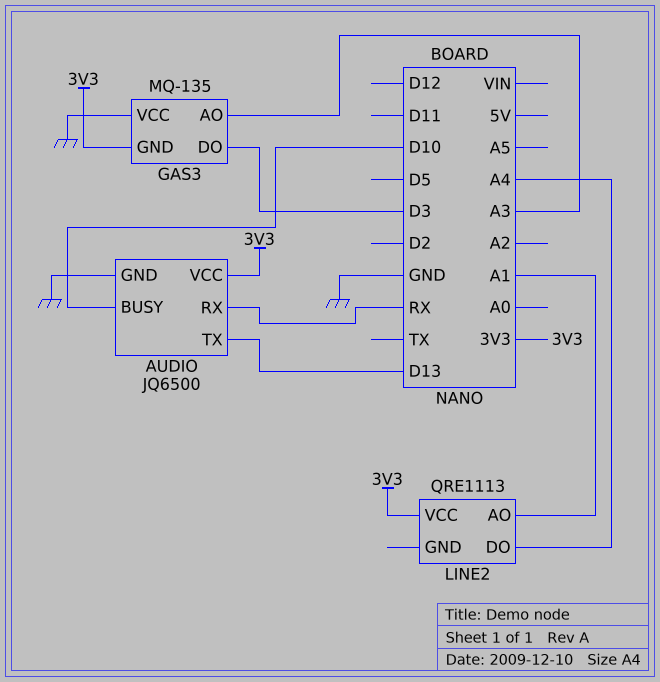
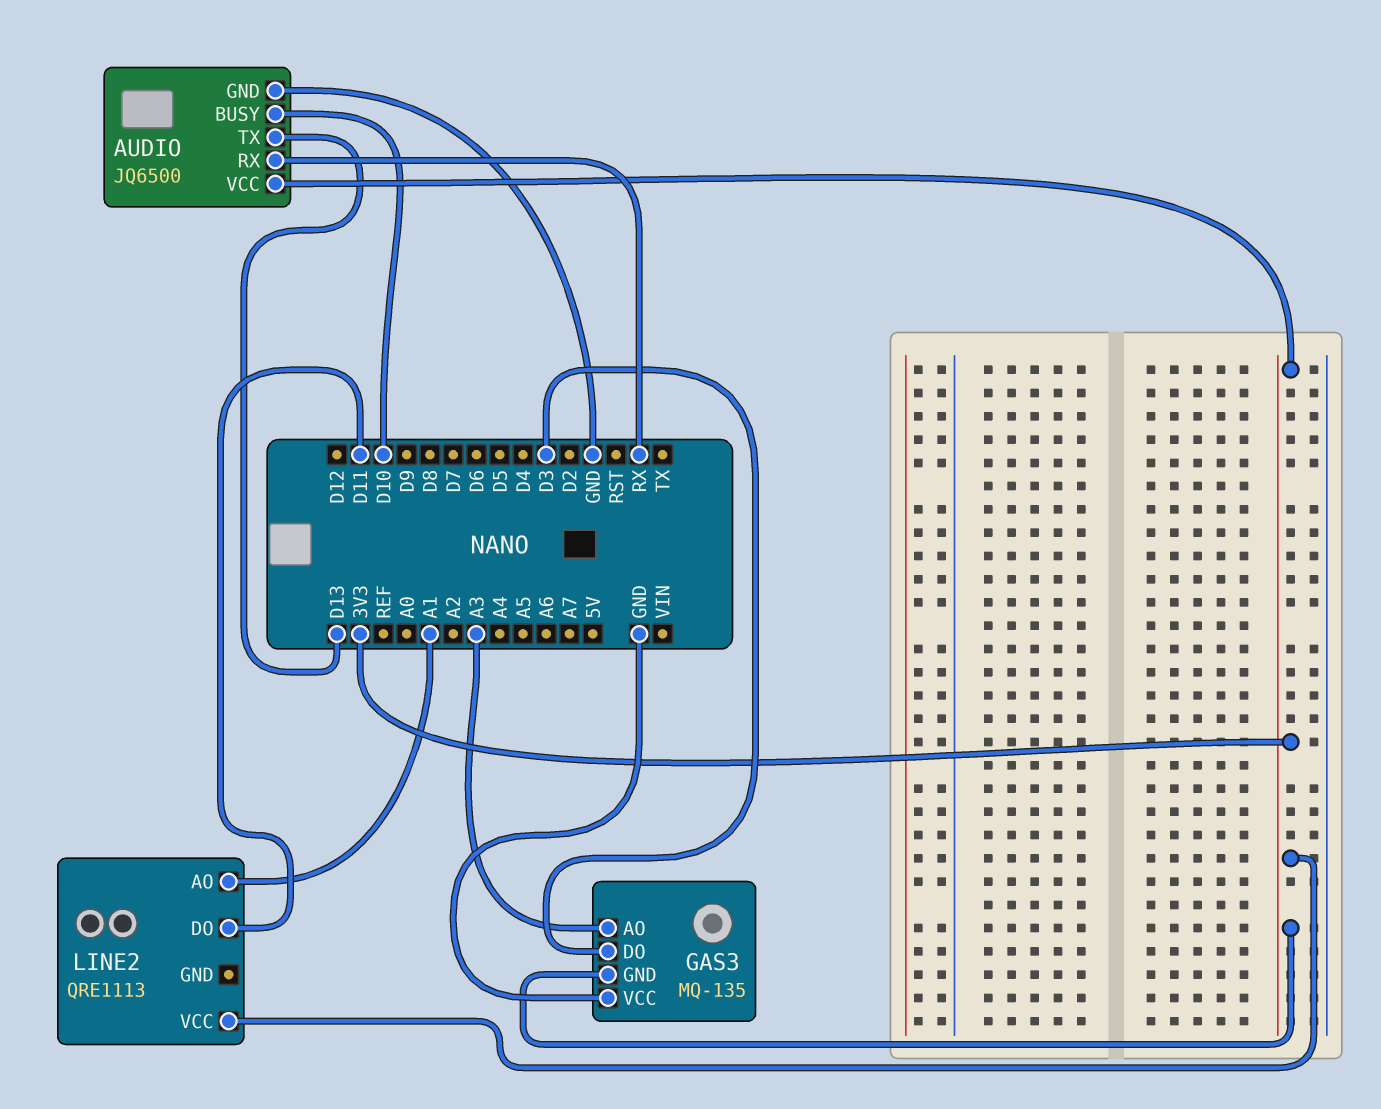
LINE2 pin DO: A4 -> D11

